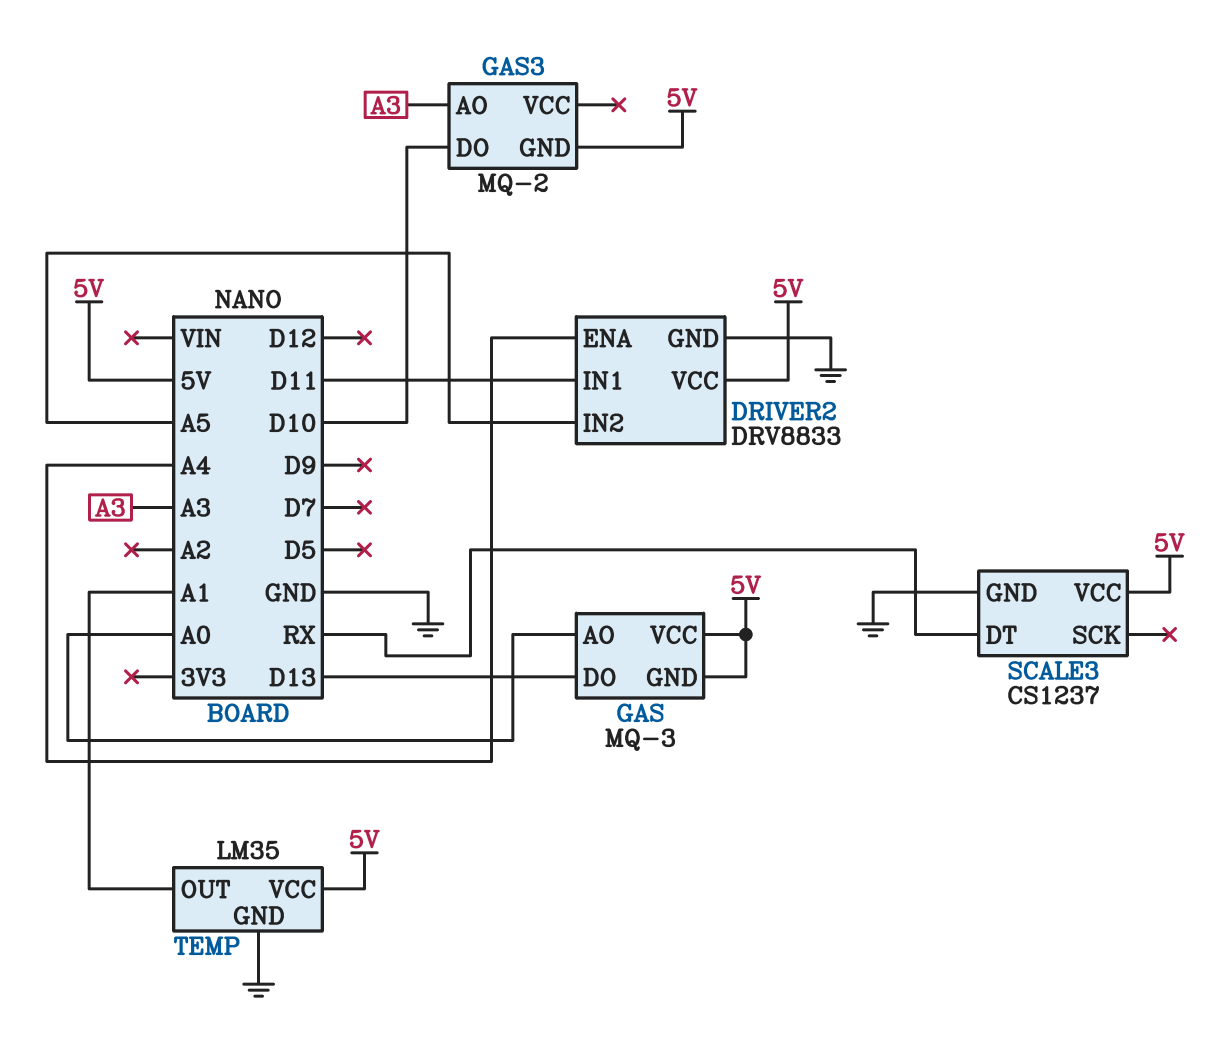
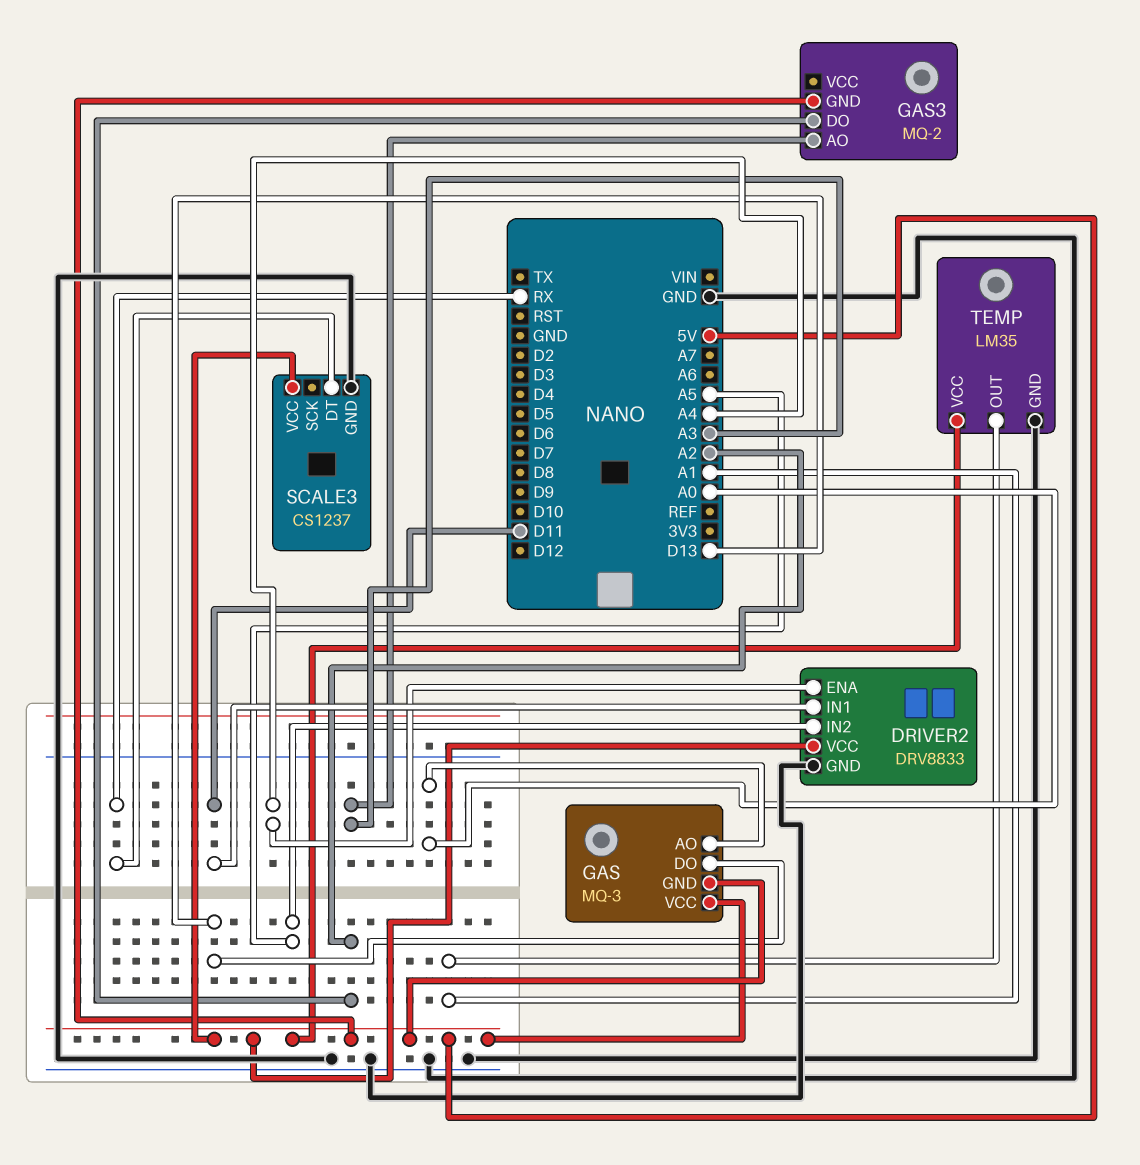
GAS3 pin DO: D10 -> A2

